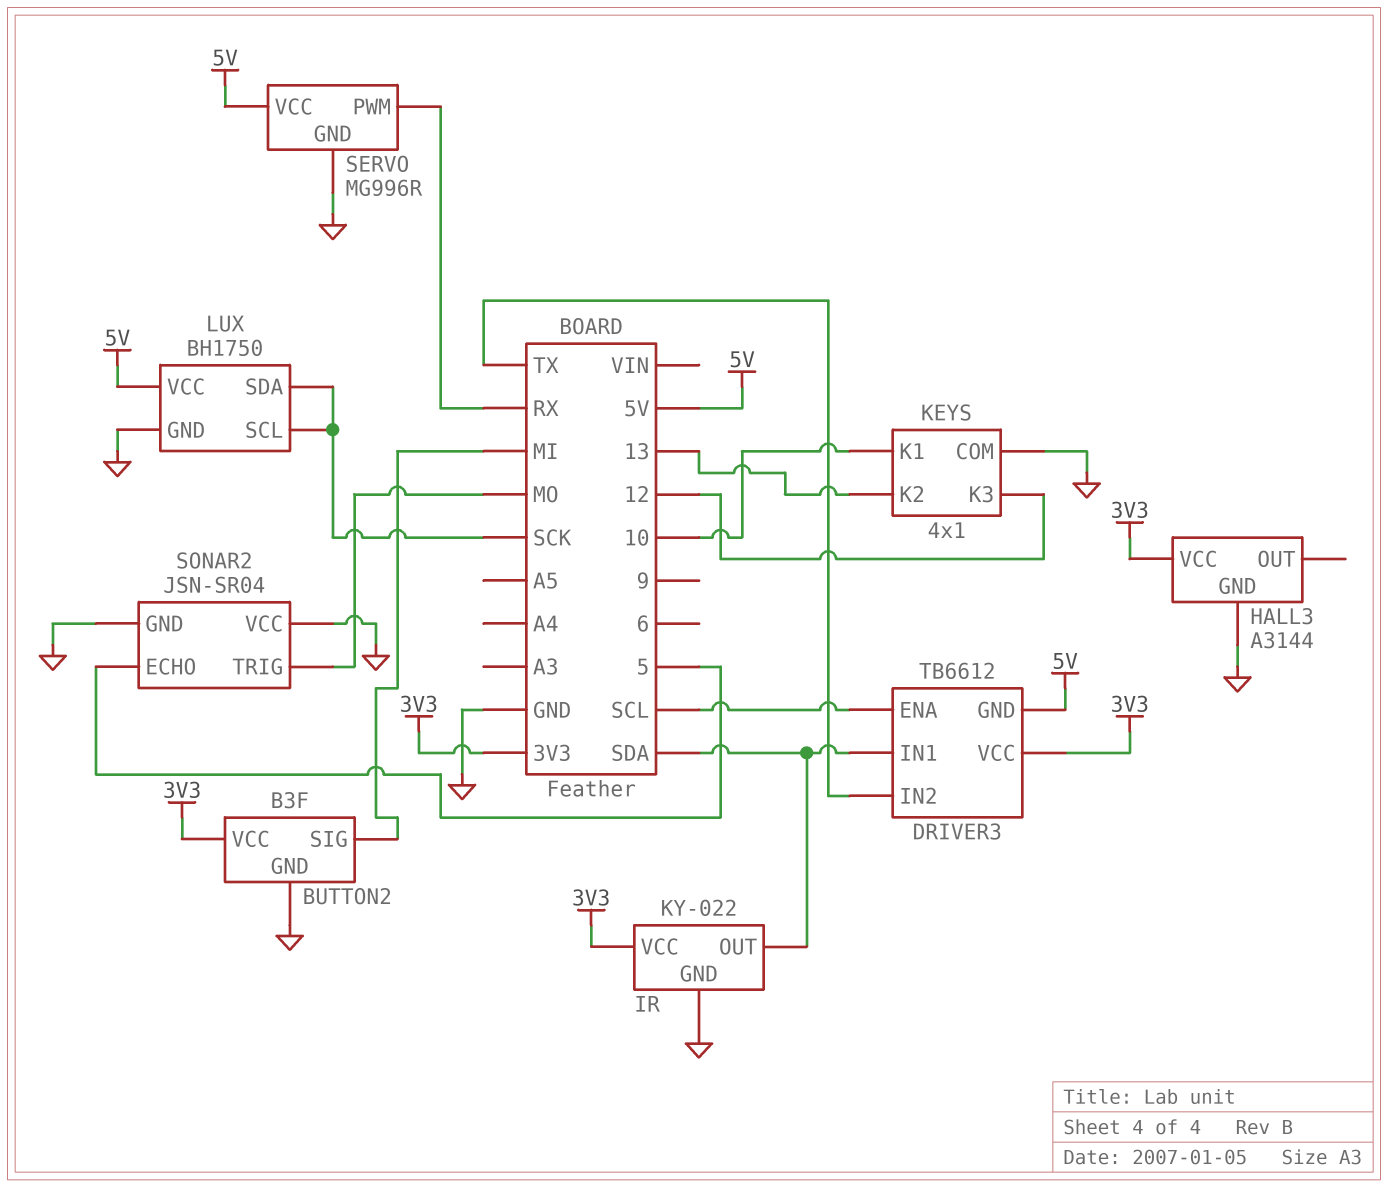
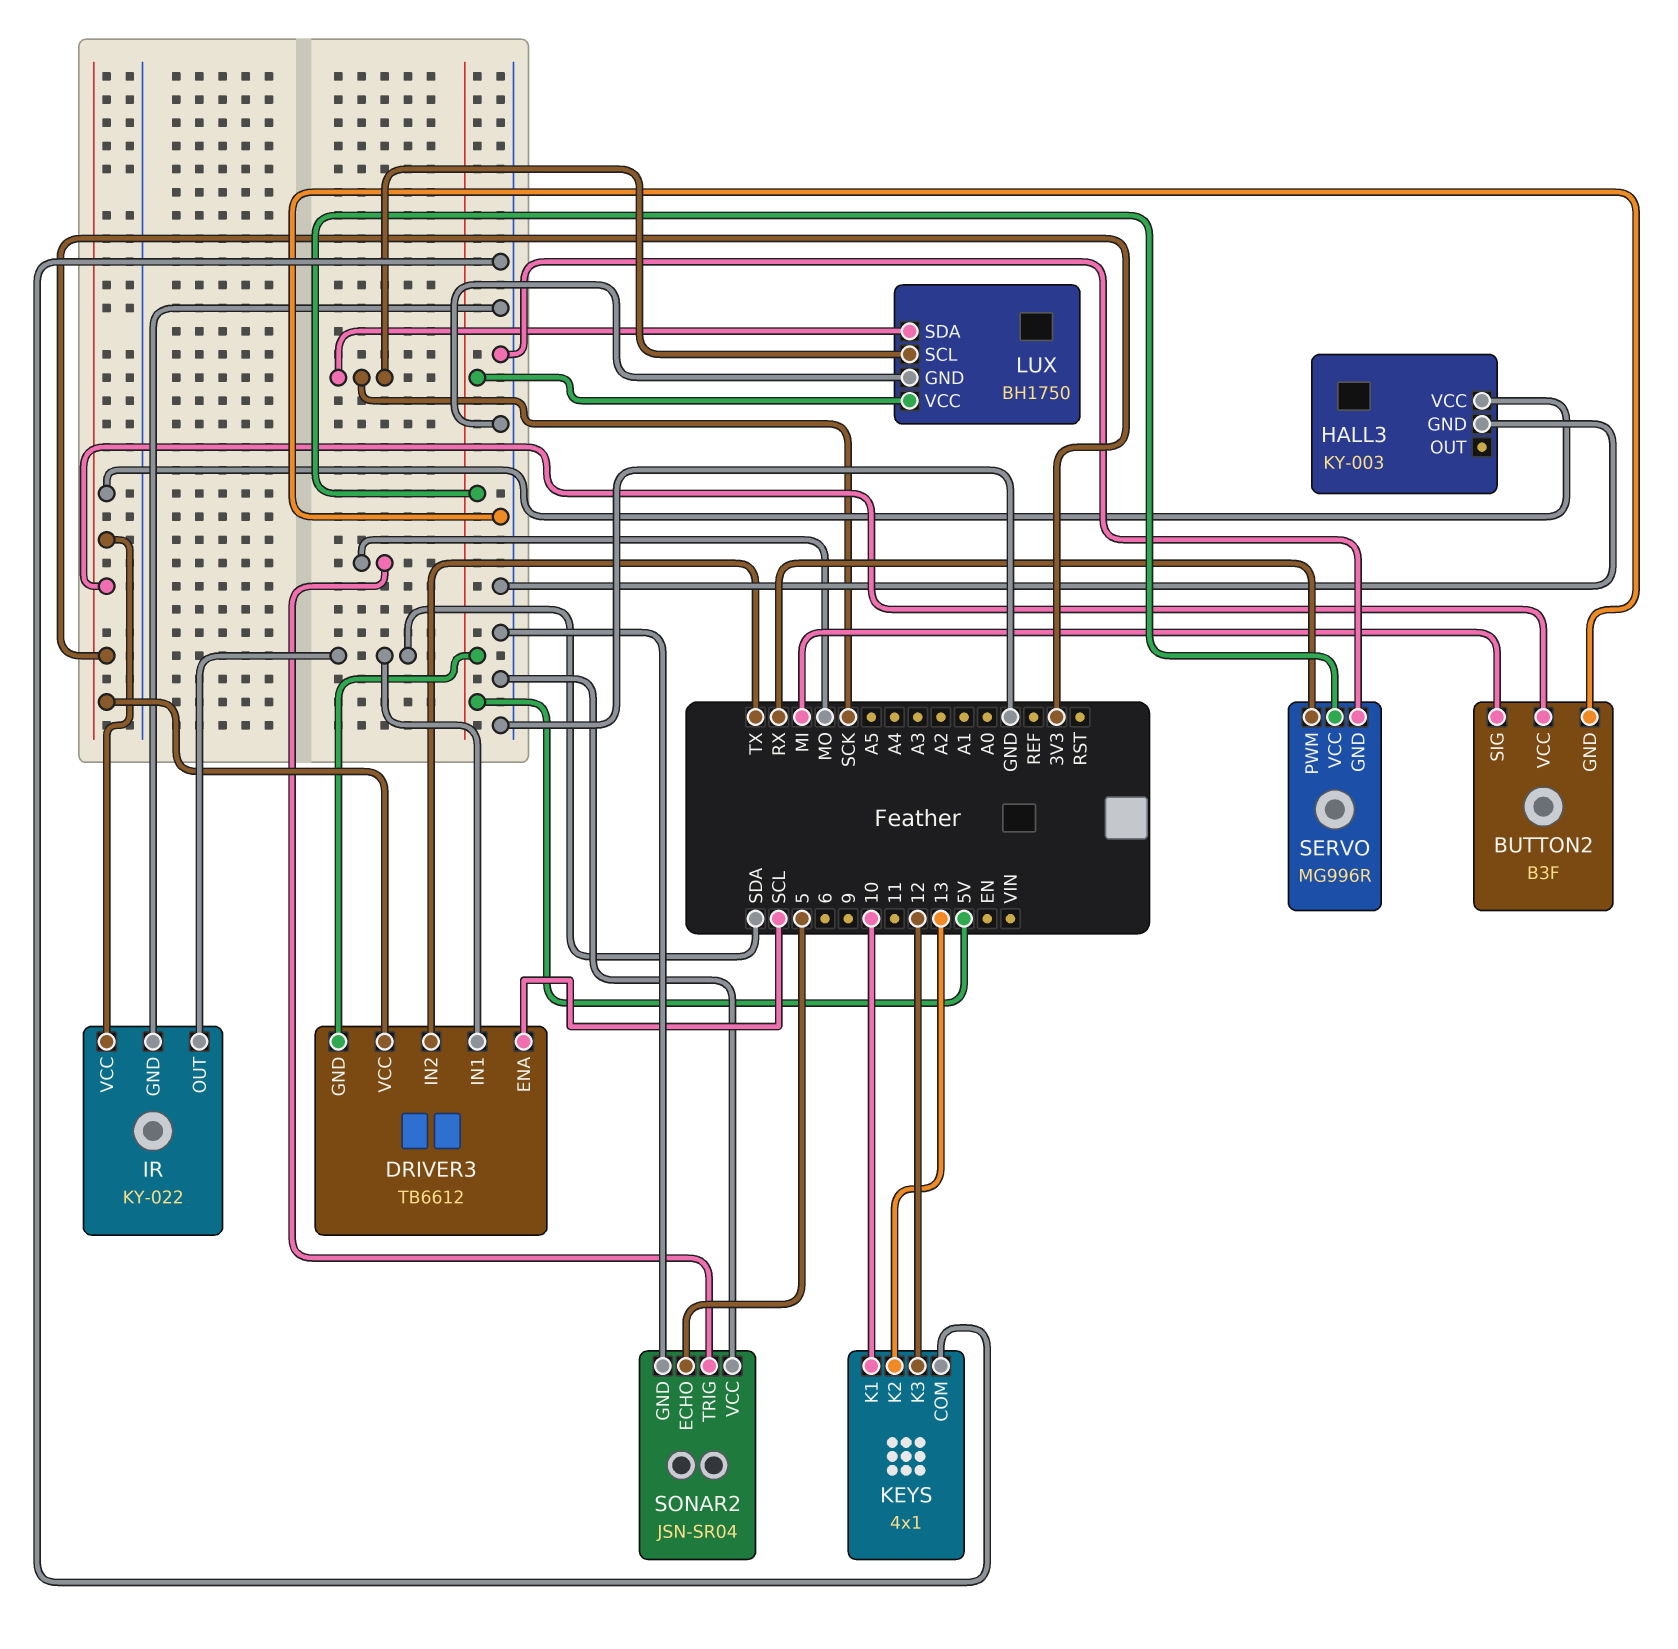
HALL3: A3144 -> KY-003

